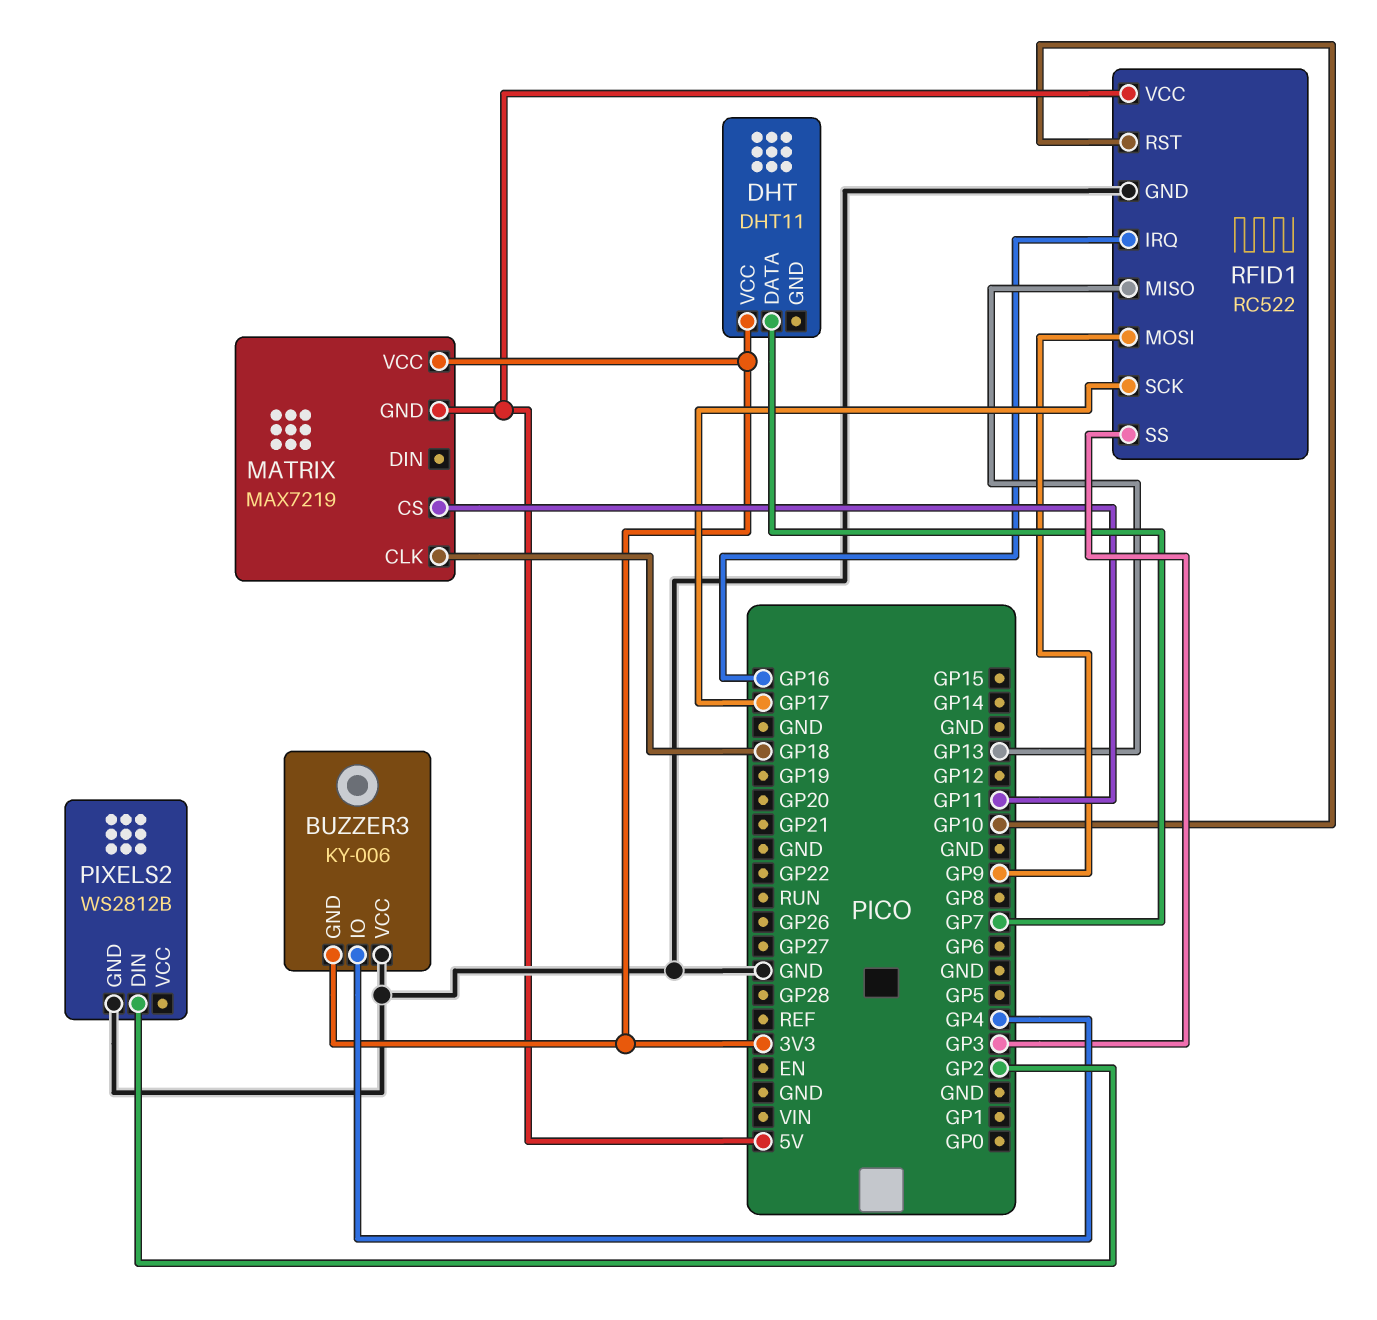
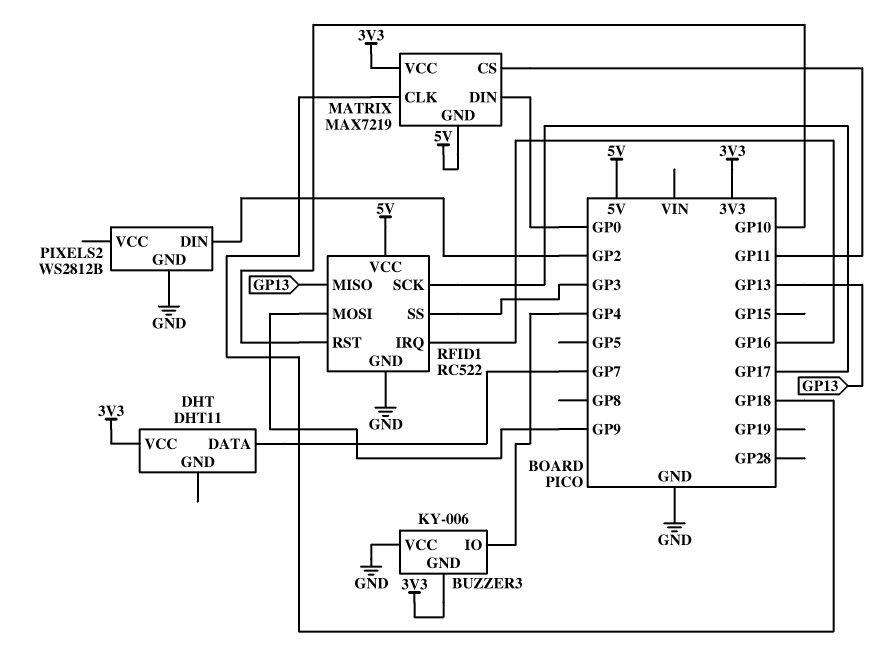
MATRIX pin DIN: none -> GP0

